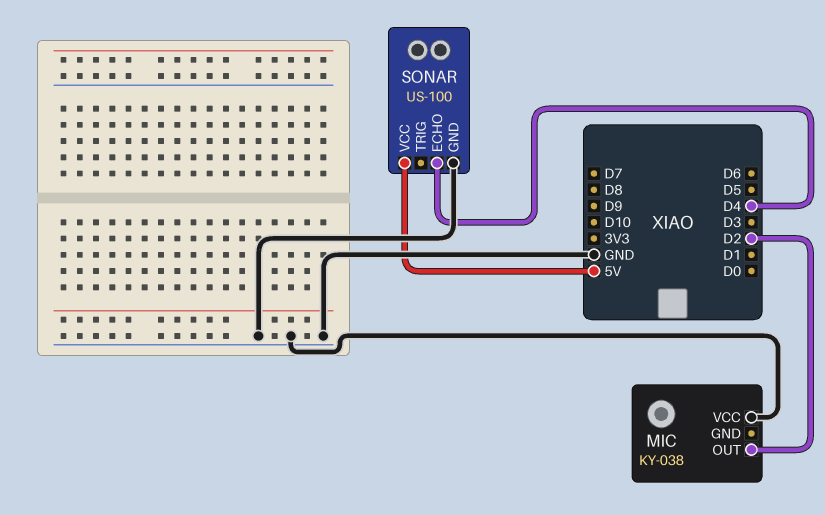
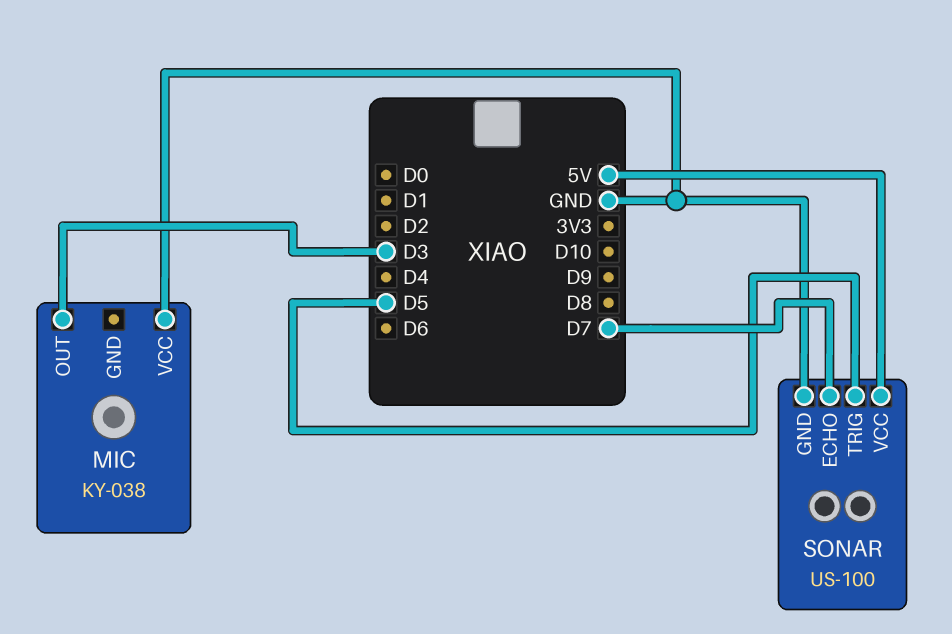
MIC pin OUT: D2 -> D3
SONAR pin ECHO: D4 -> D7
SONAR pin TRIG: none -> D5

